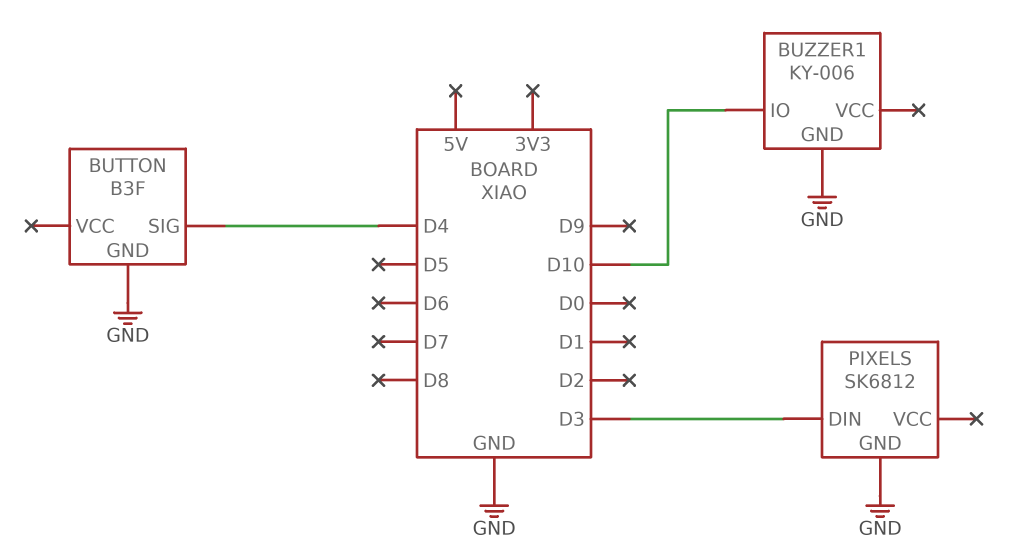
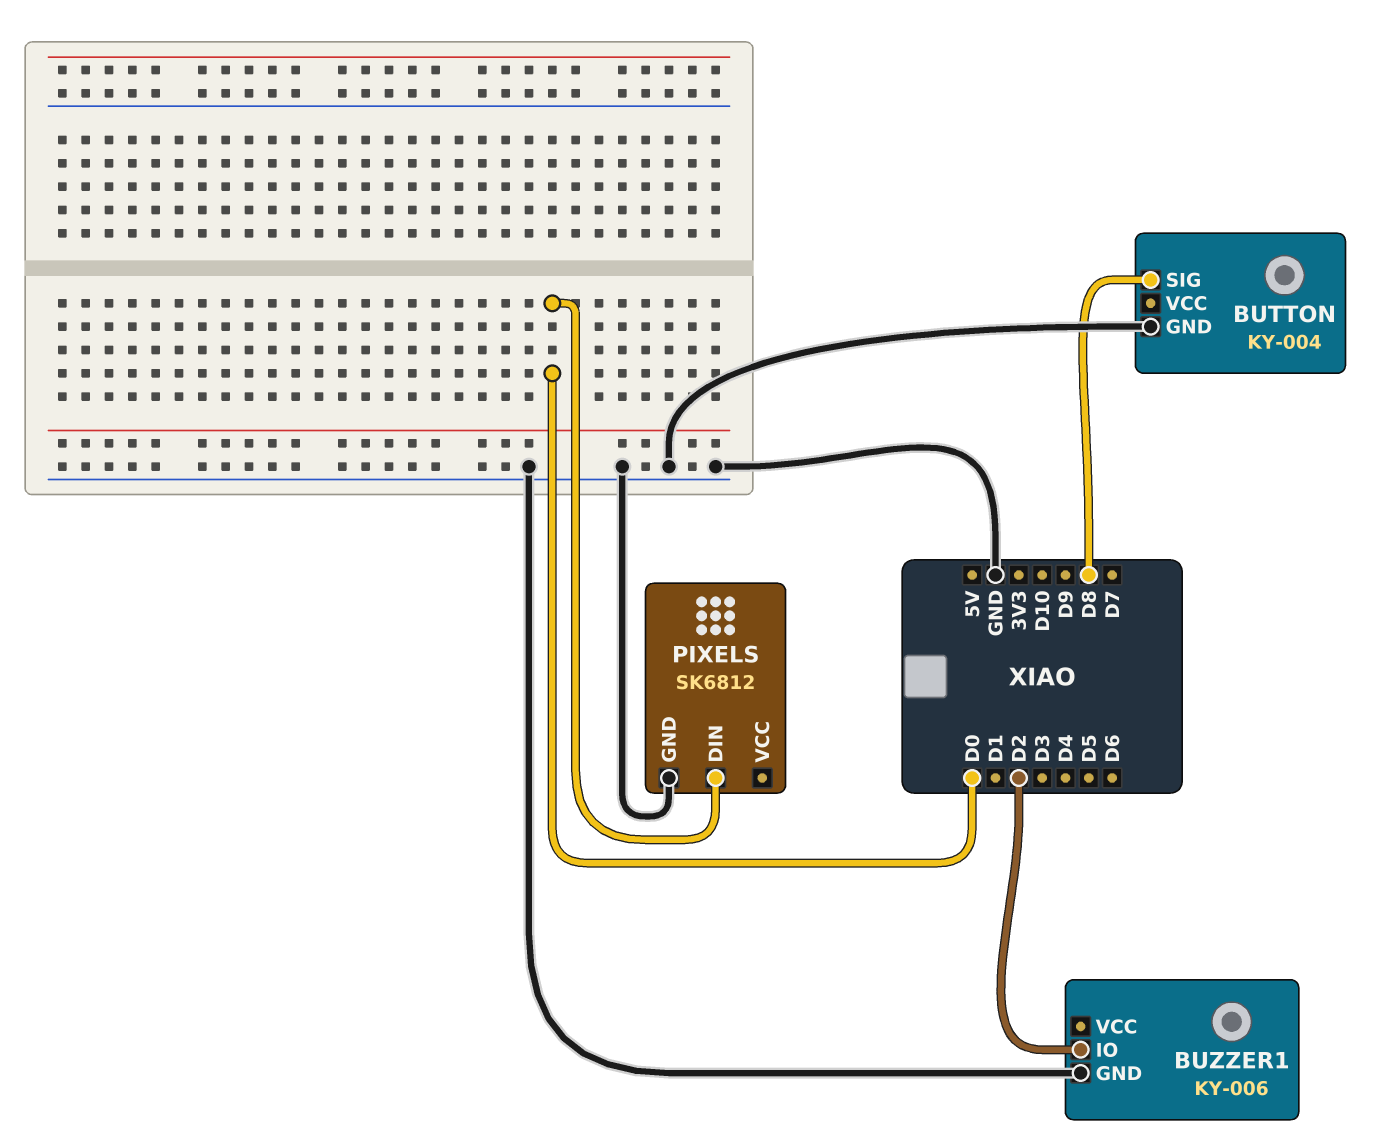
BUTTON: B3F -> KY-004
BUTTON pin SIG: D4 -> D8
BUZZER1 pin IO: D10 -> D2
PIXELS pin DIN: D3 -> D0

